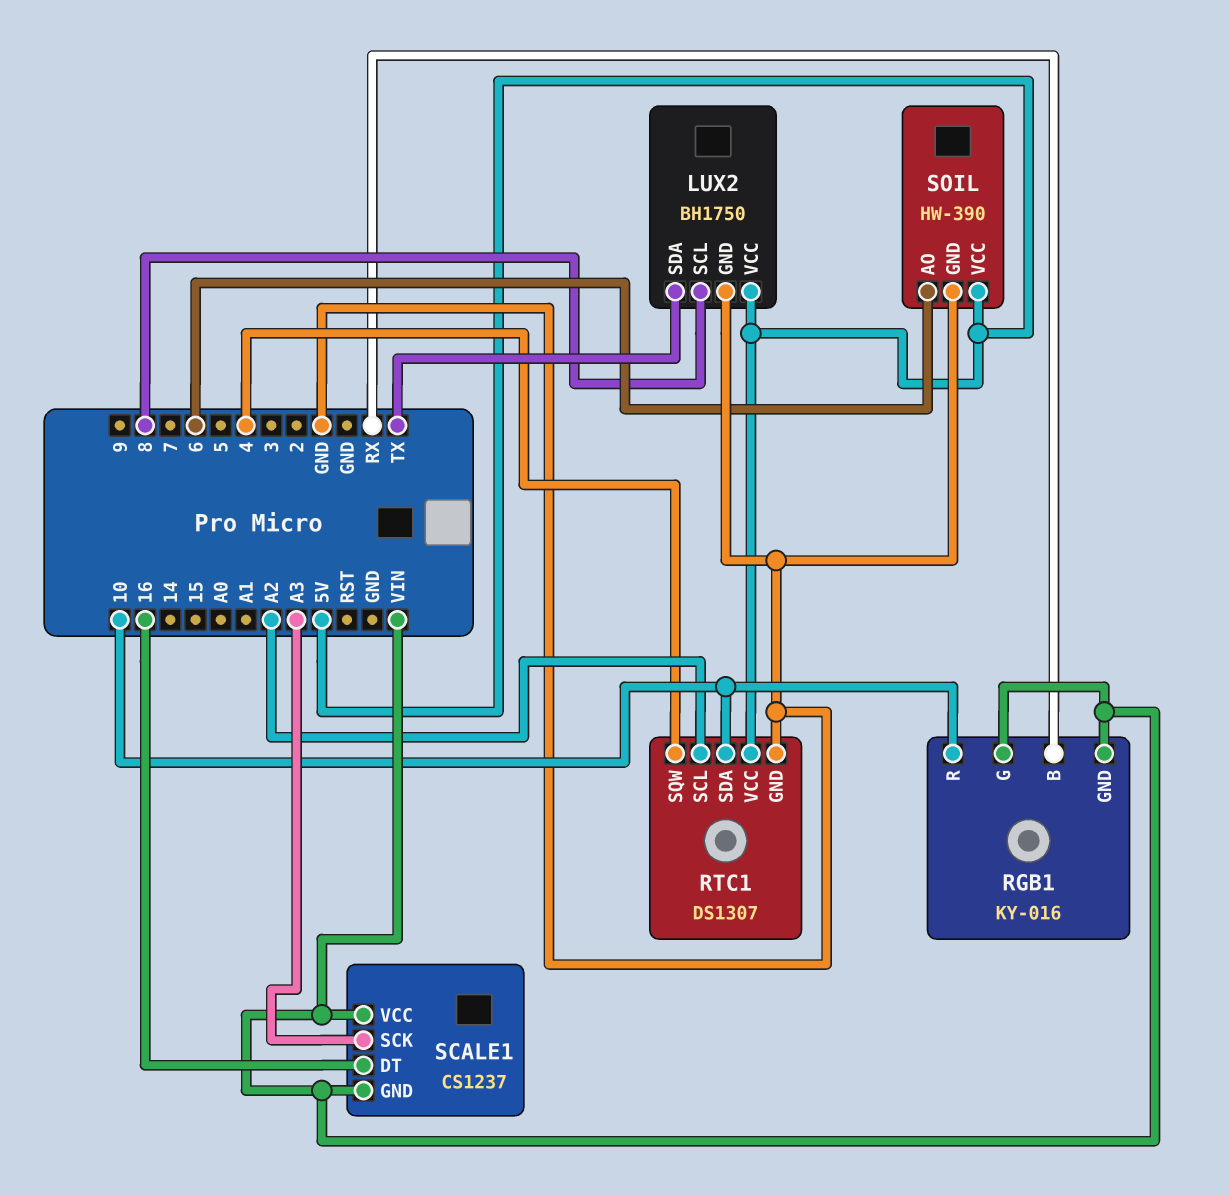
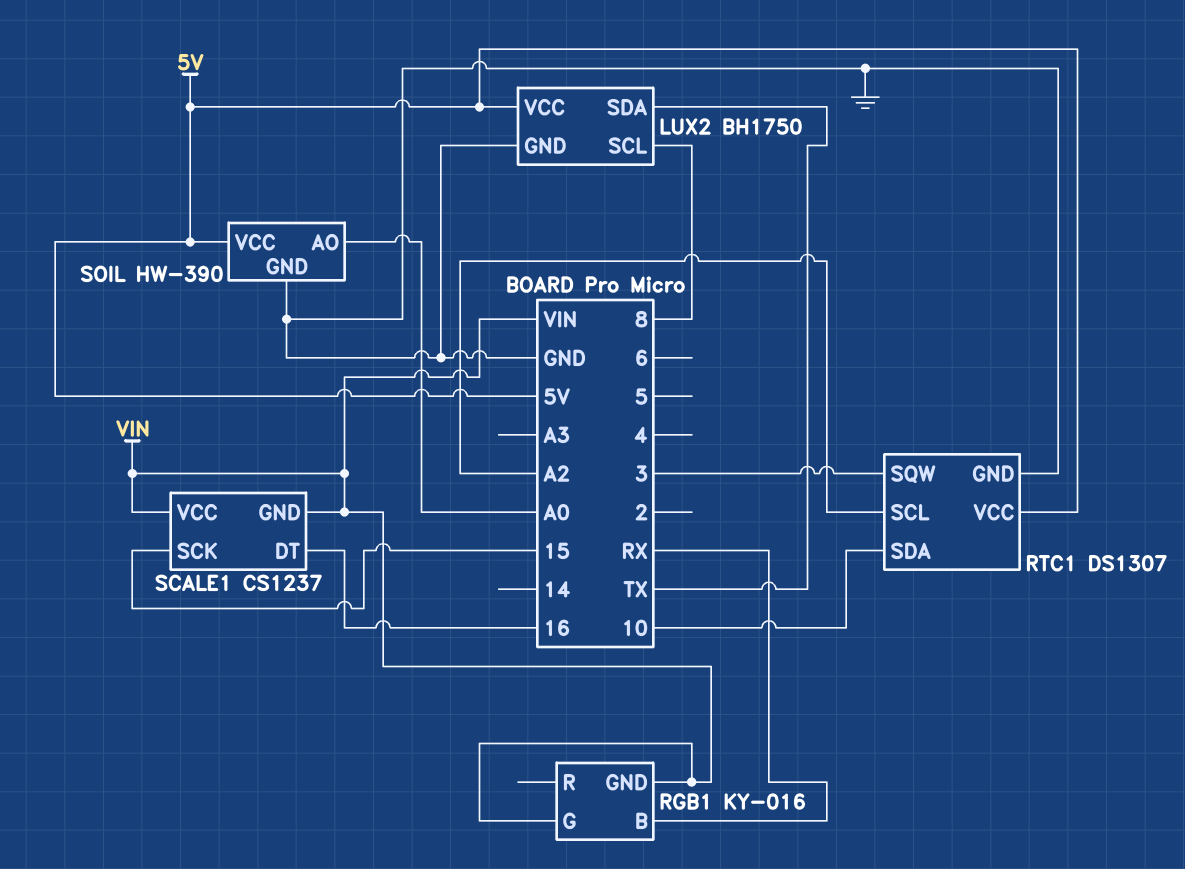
RGB1 pin R: 10 -> none
RTC1 pin SQW: 4 -> 3
SCALE1 pin SCK: A3 -> 15
SOIL pin AO: 6 -> A0

